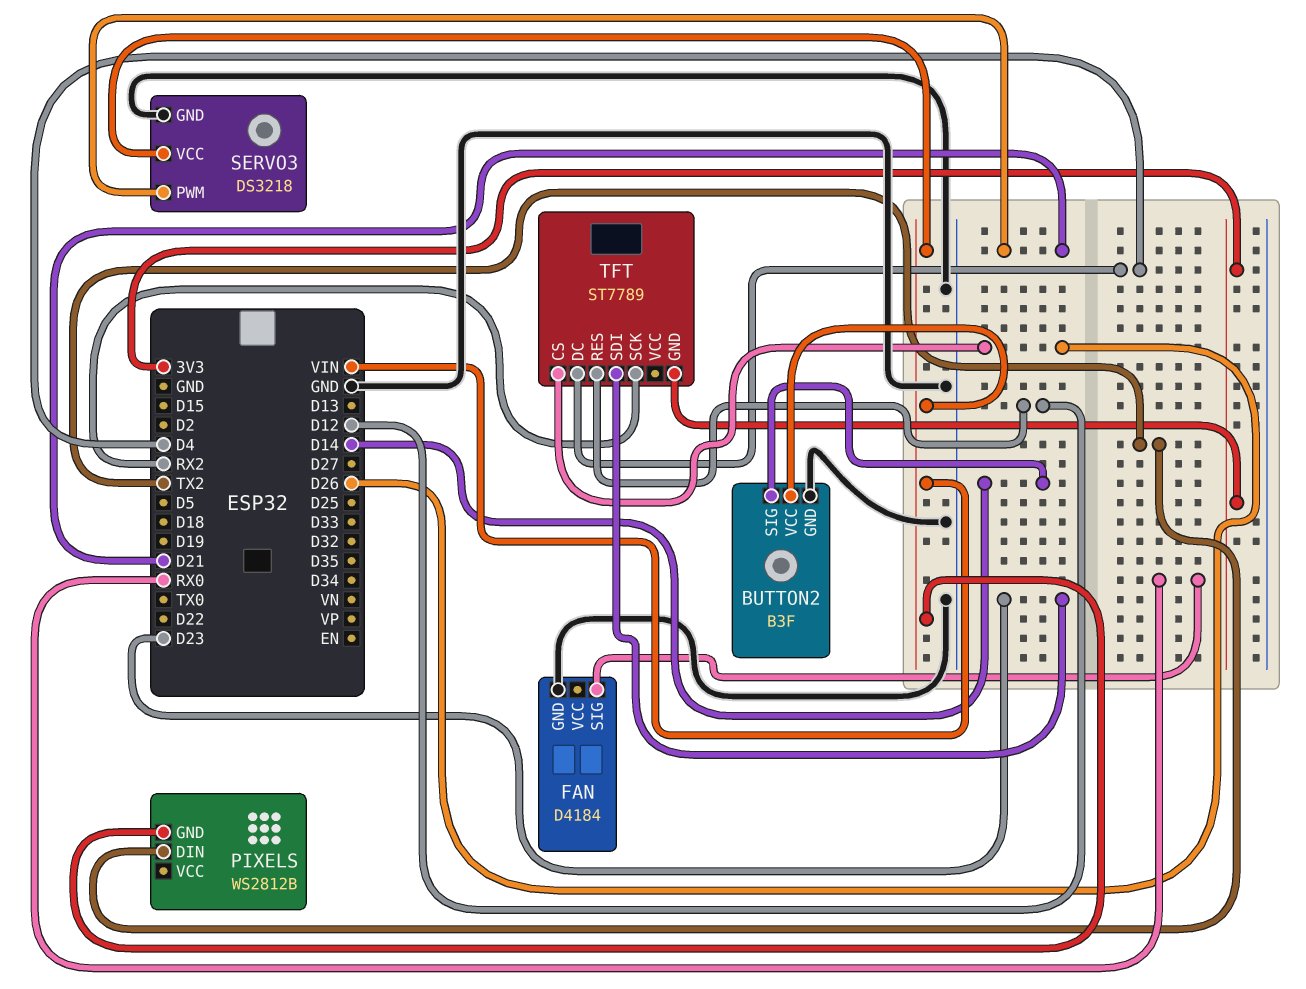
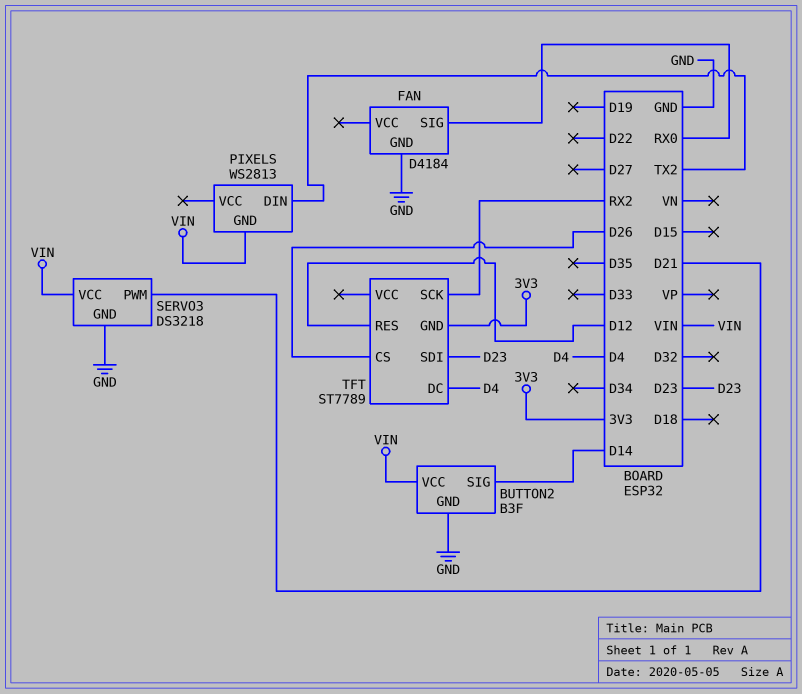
PIXELS: WS2812B -> WS2813

